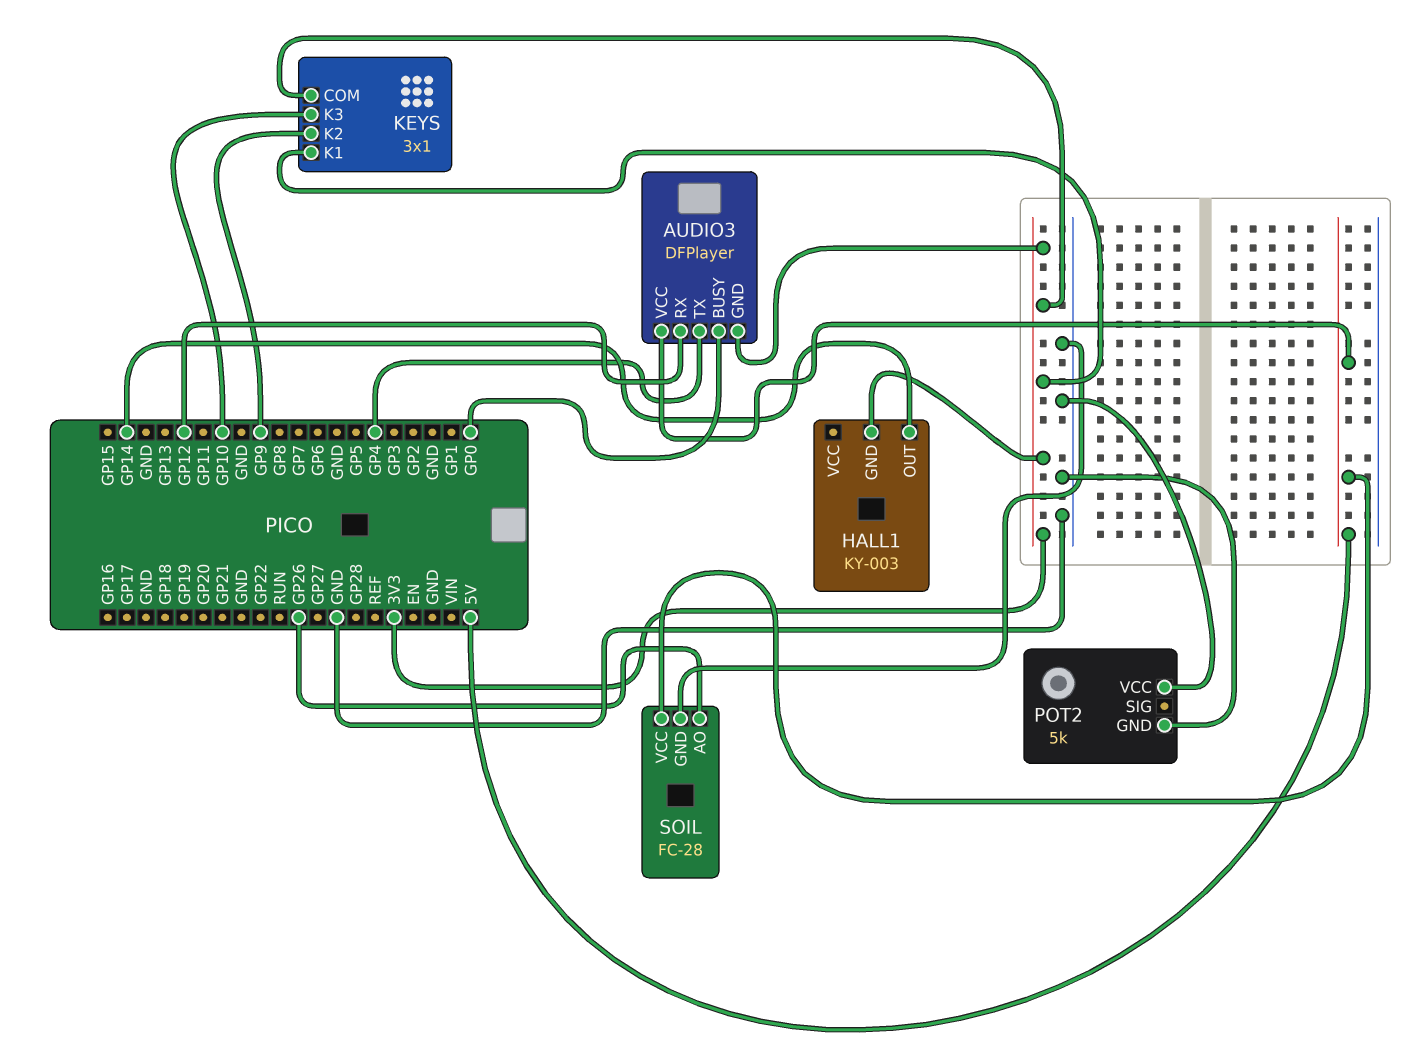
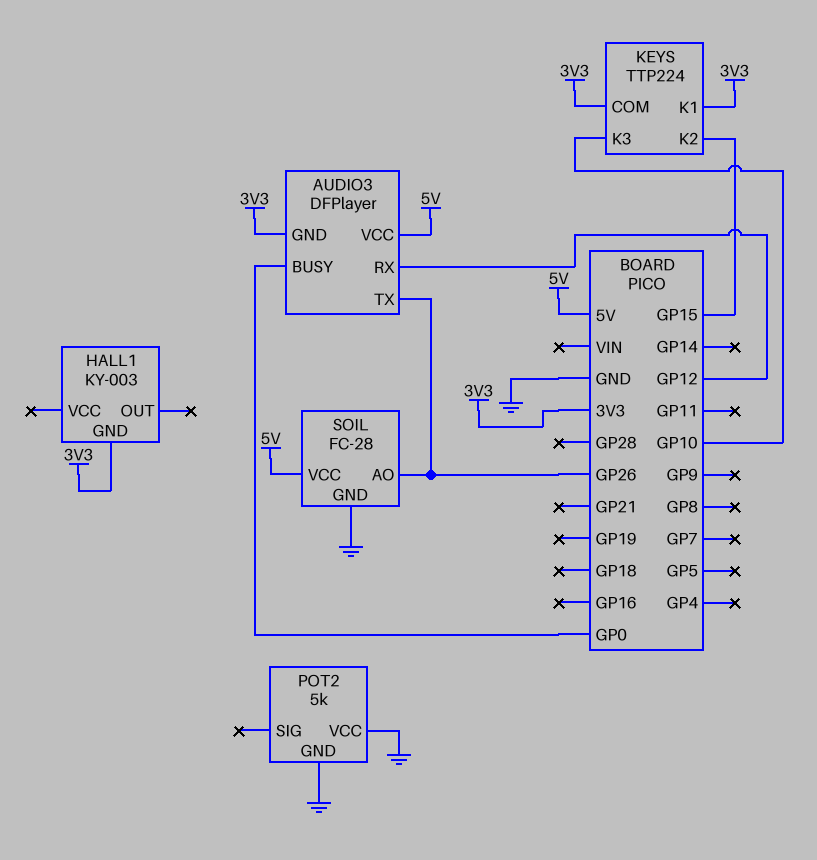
AUDIO3 pin TX: GP4 -> GP26
HALL1 pin OUT: GP14 -> none
KEYS: 3x1 -> TTP224
KEYS pin K2: GP9 -> GP15

